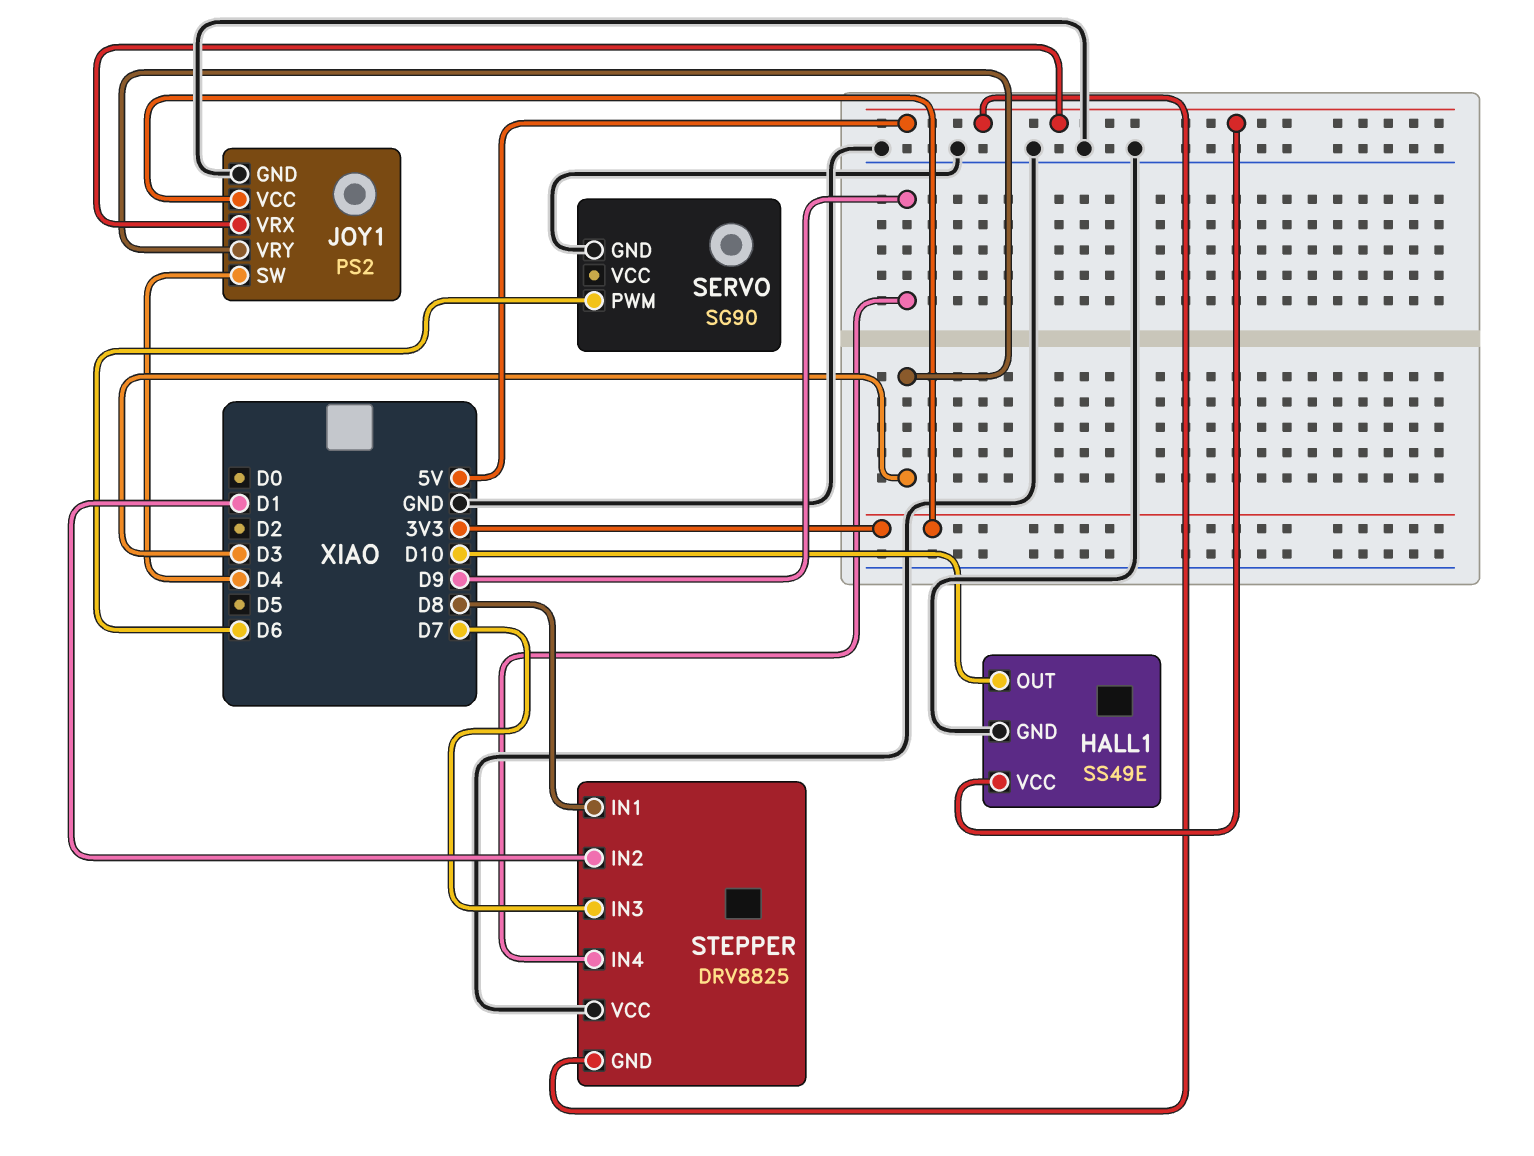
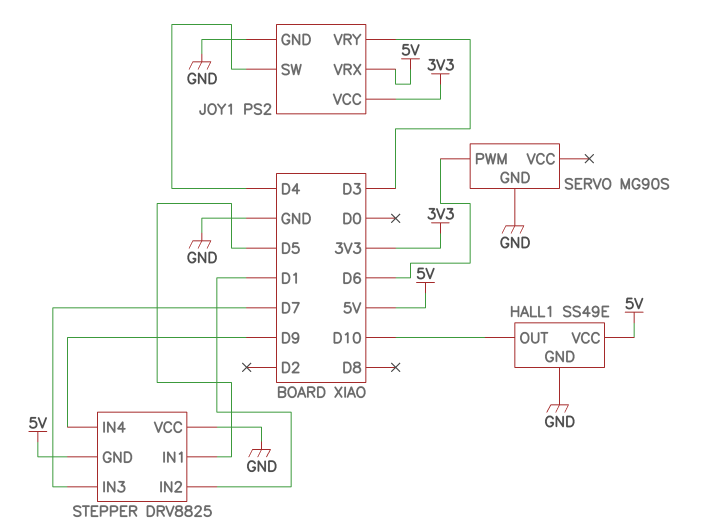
SERVO: SG90 -> MG90S
STEPPER pin IN1: D8 -> D5

